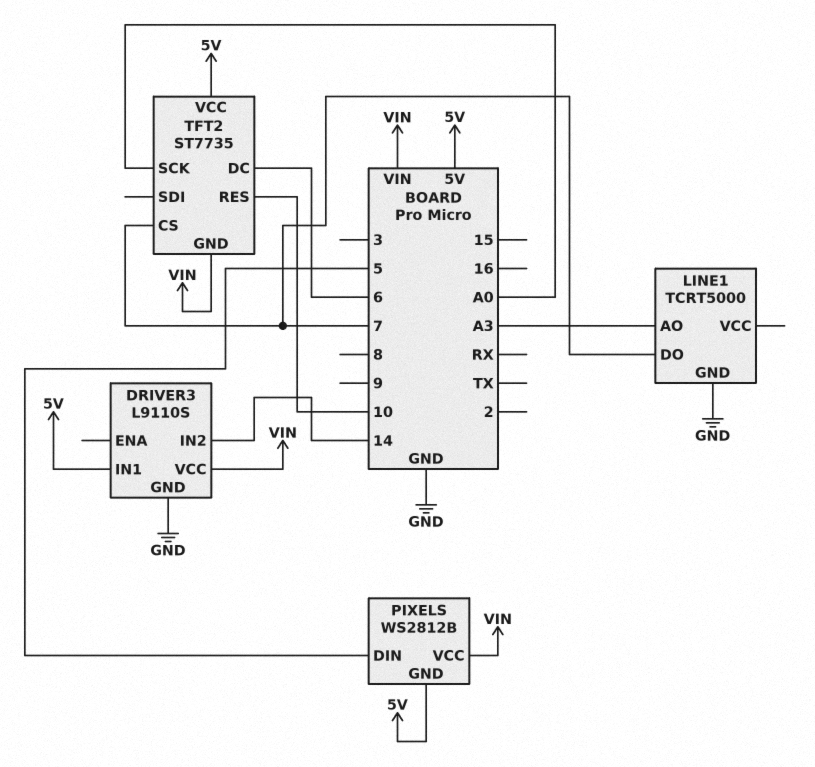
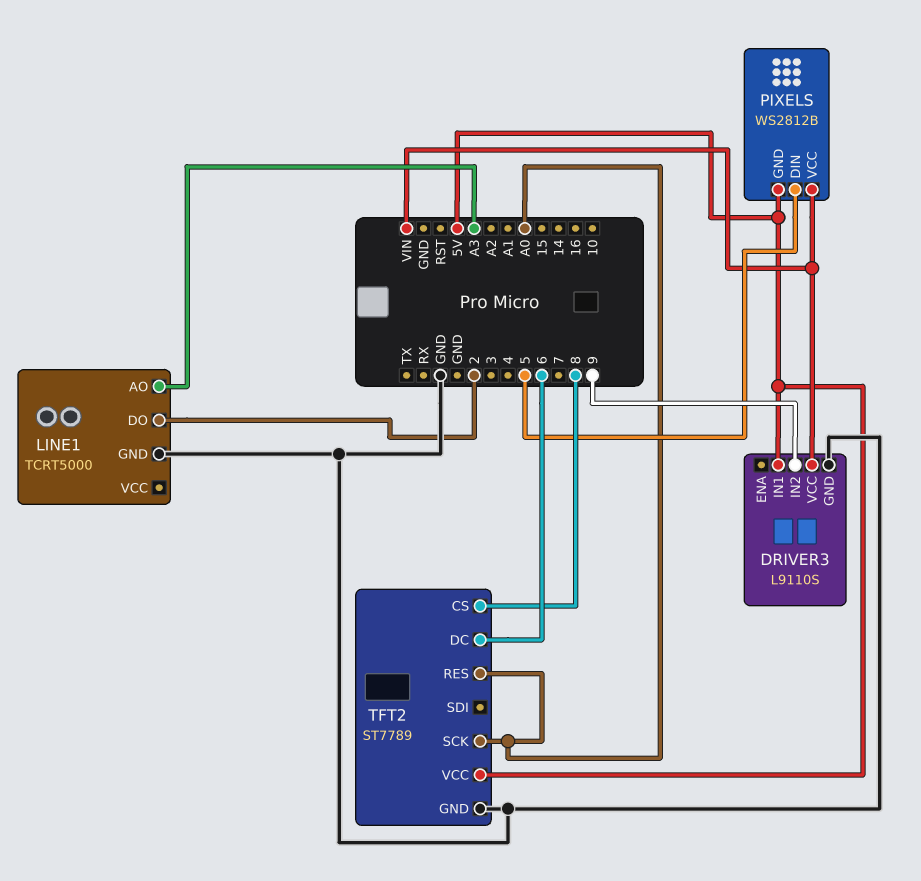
DRIVER3 pin IN2: 14 -> 9
LINE1 pin DO: 7 -> 2
TFT2: ST7735 -> ST7789
TFT2 pin CS: 7 -> 8
TFT2 pin GND: VIN -> GND
TFT2 pin RES: 10 -> A0

